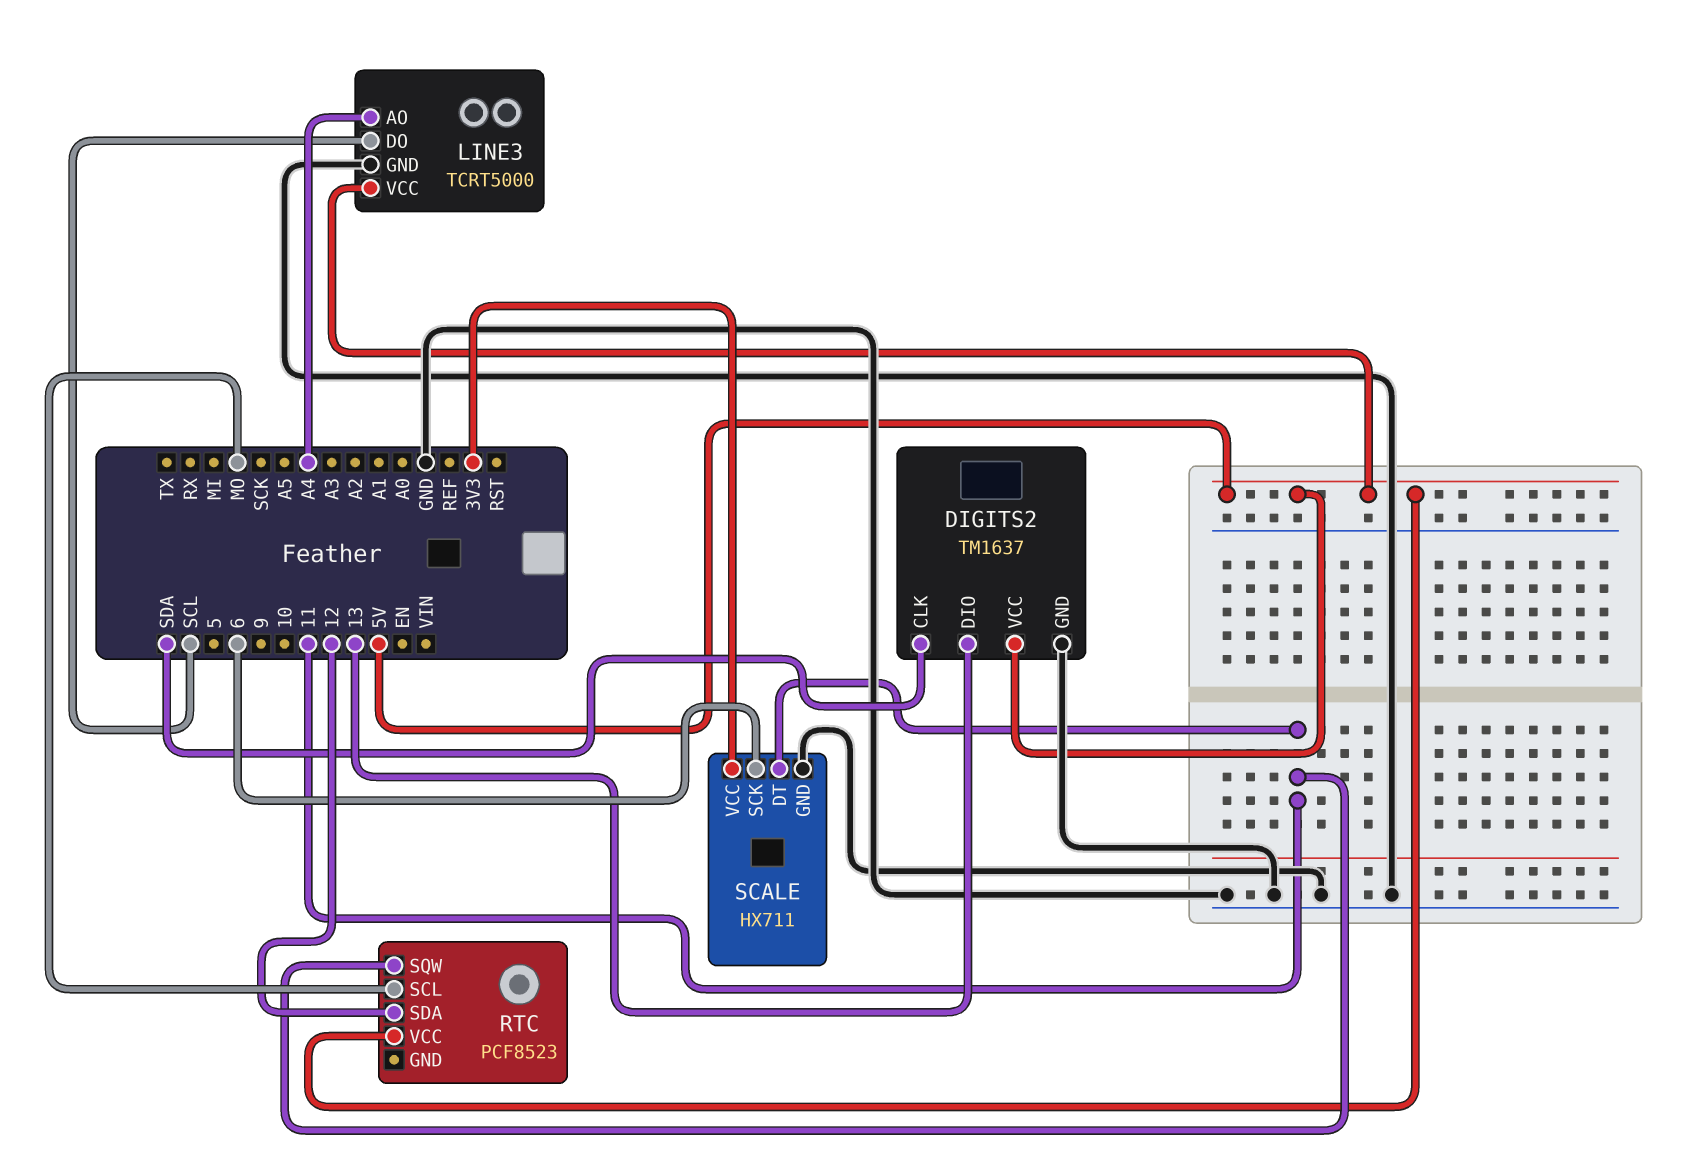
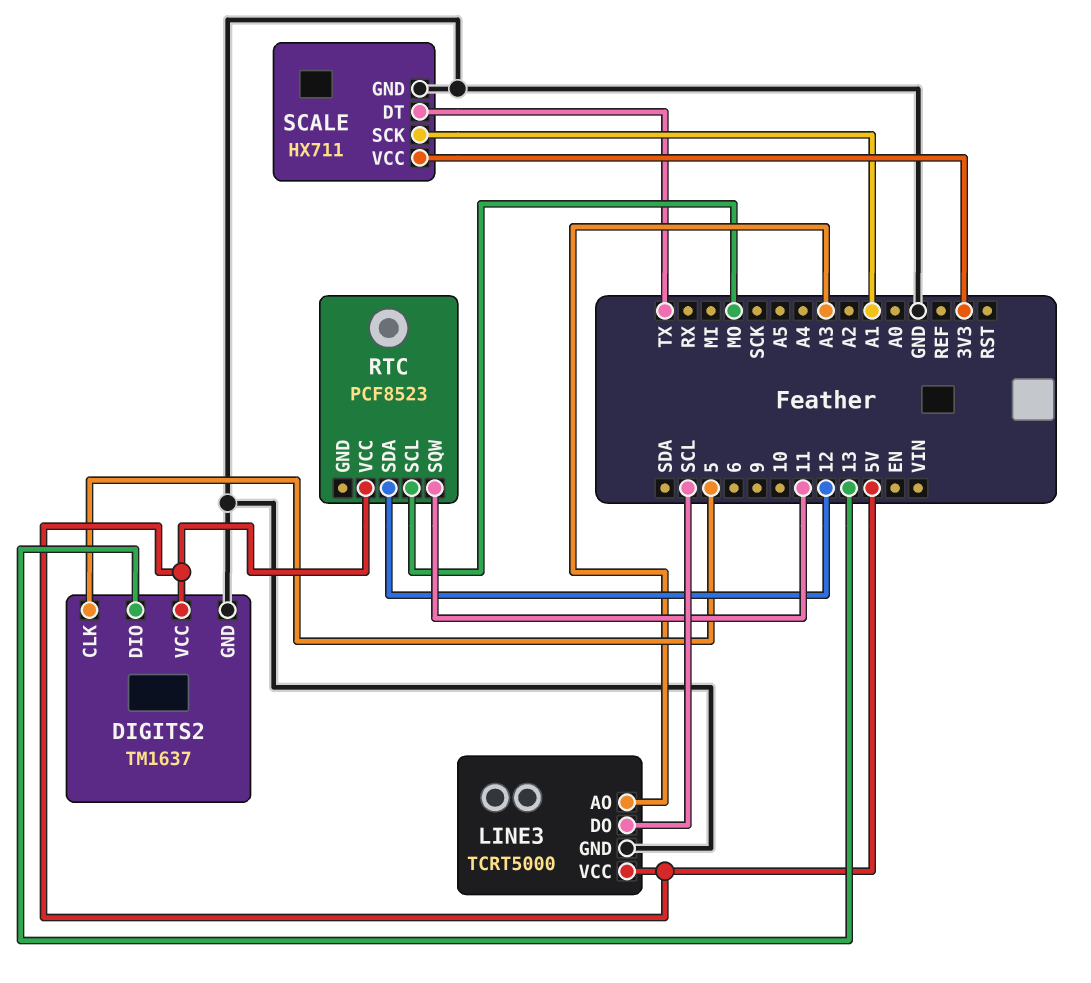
DIGITS2 pin CLK: SDA -> 5
LINE3 pin AO: A4 -> A3
SCALE pin DT: 11 -> TX
SCALE pin SCK: 6 -> A1

